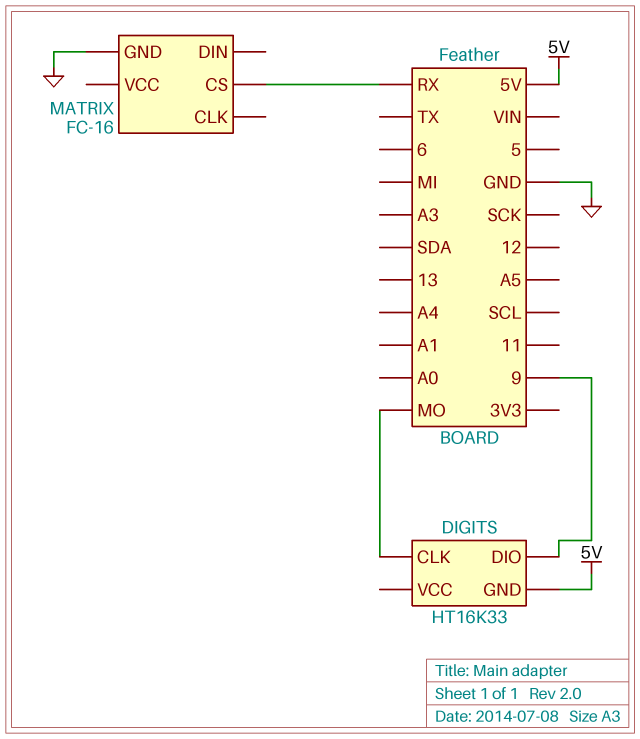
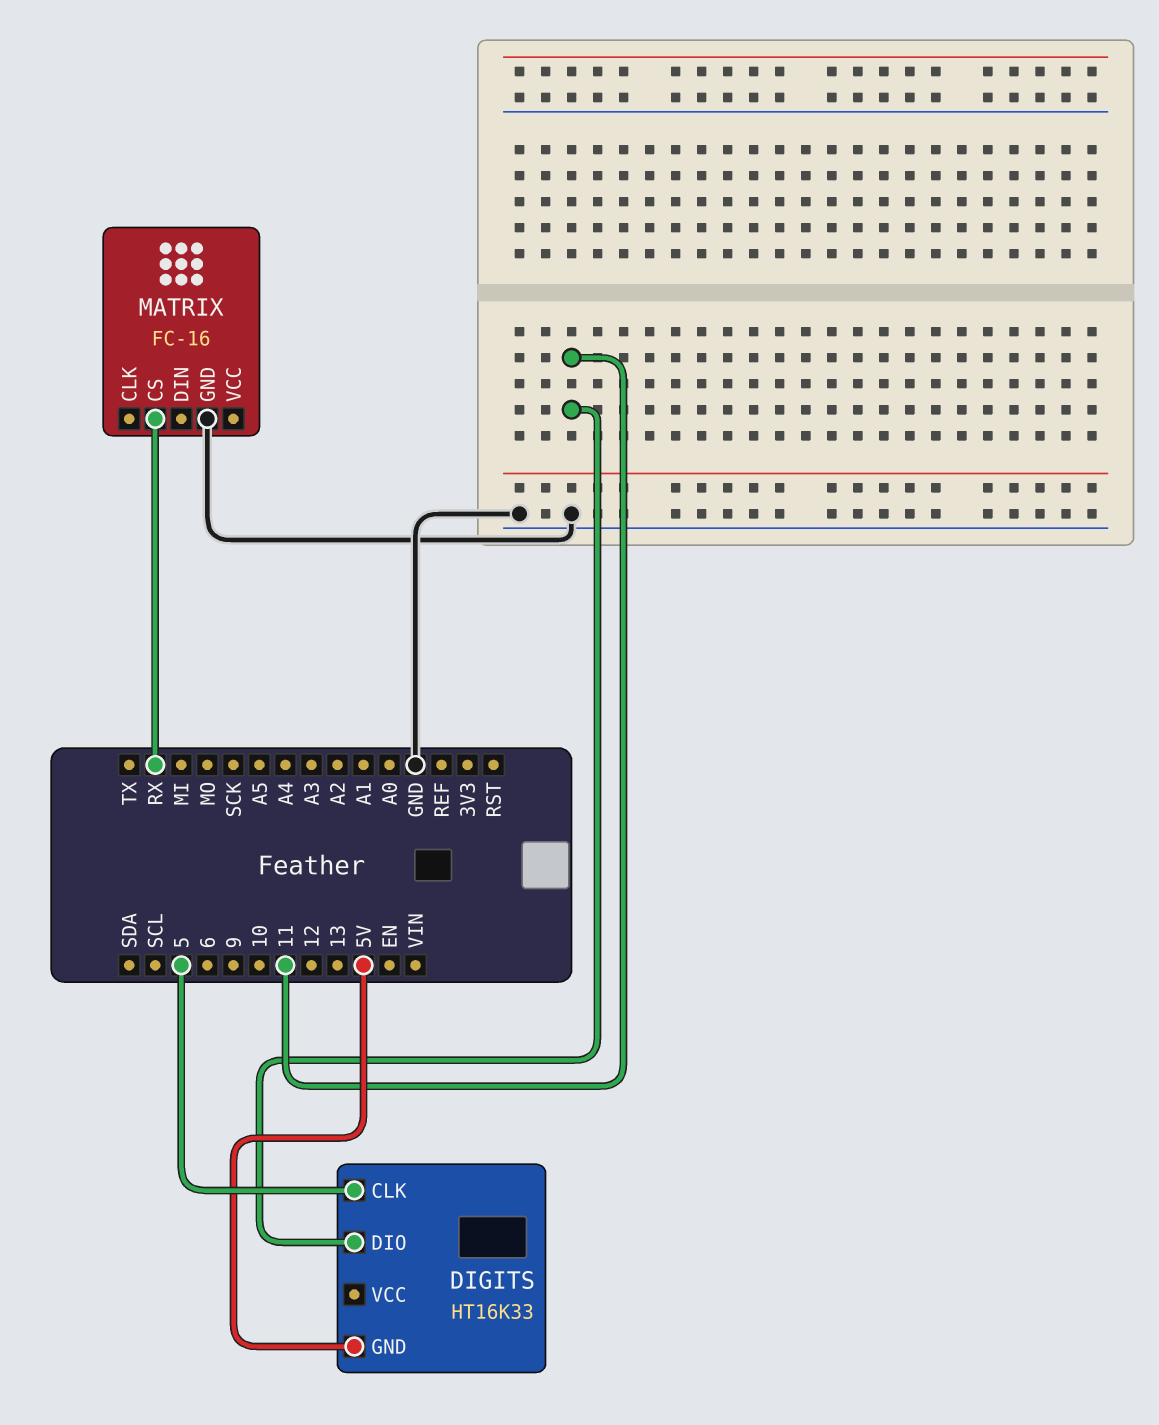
DIGITS pin CLK: MO -> 5
DIGITS pin DIO: 9 -> 11

